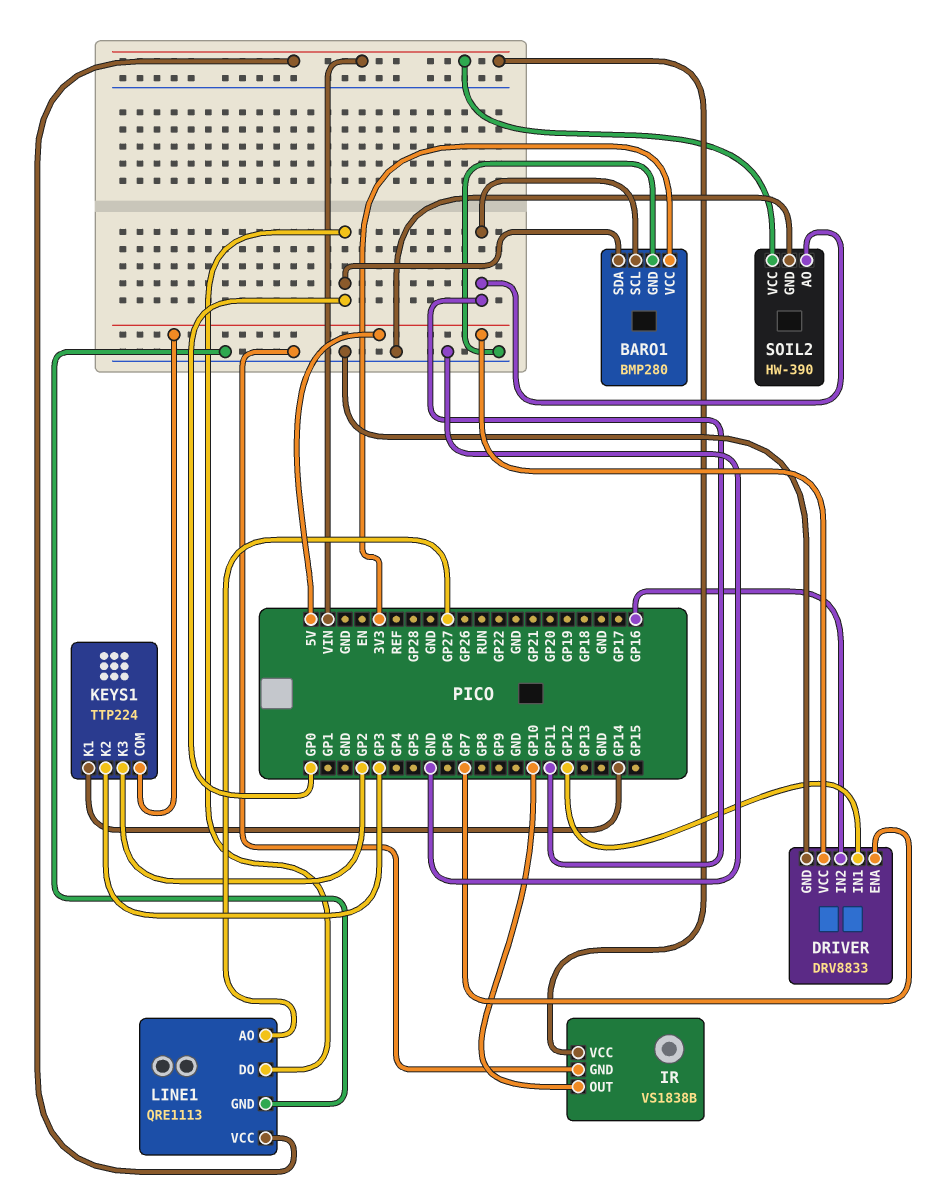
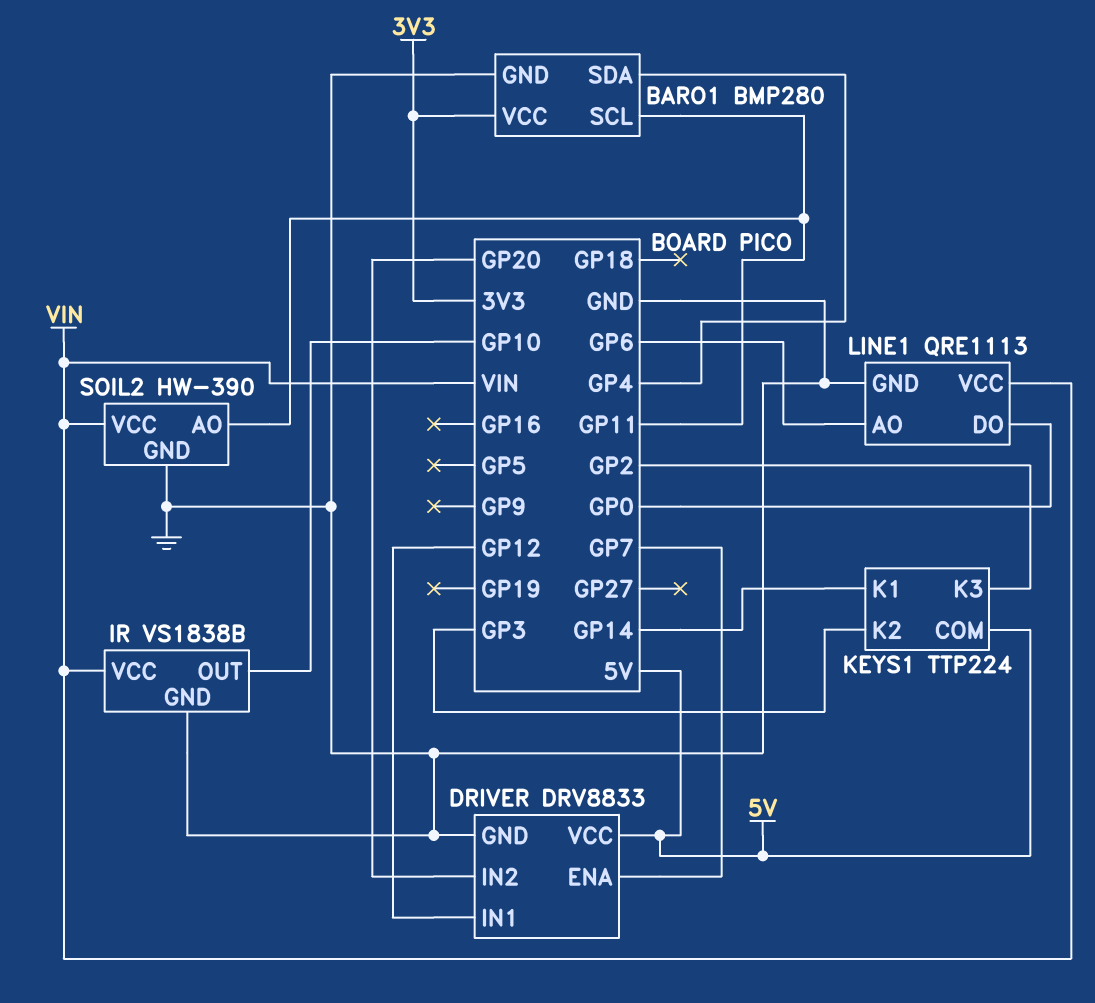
BARO1 pin SDA: GP0 -> GP4
DRIVER pin IN2: GP16 -> GP20
LINE1 pin AO: GP27 -> GP6

